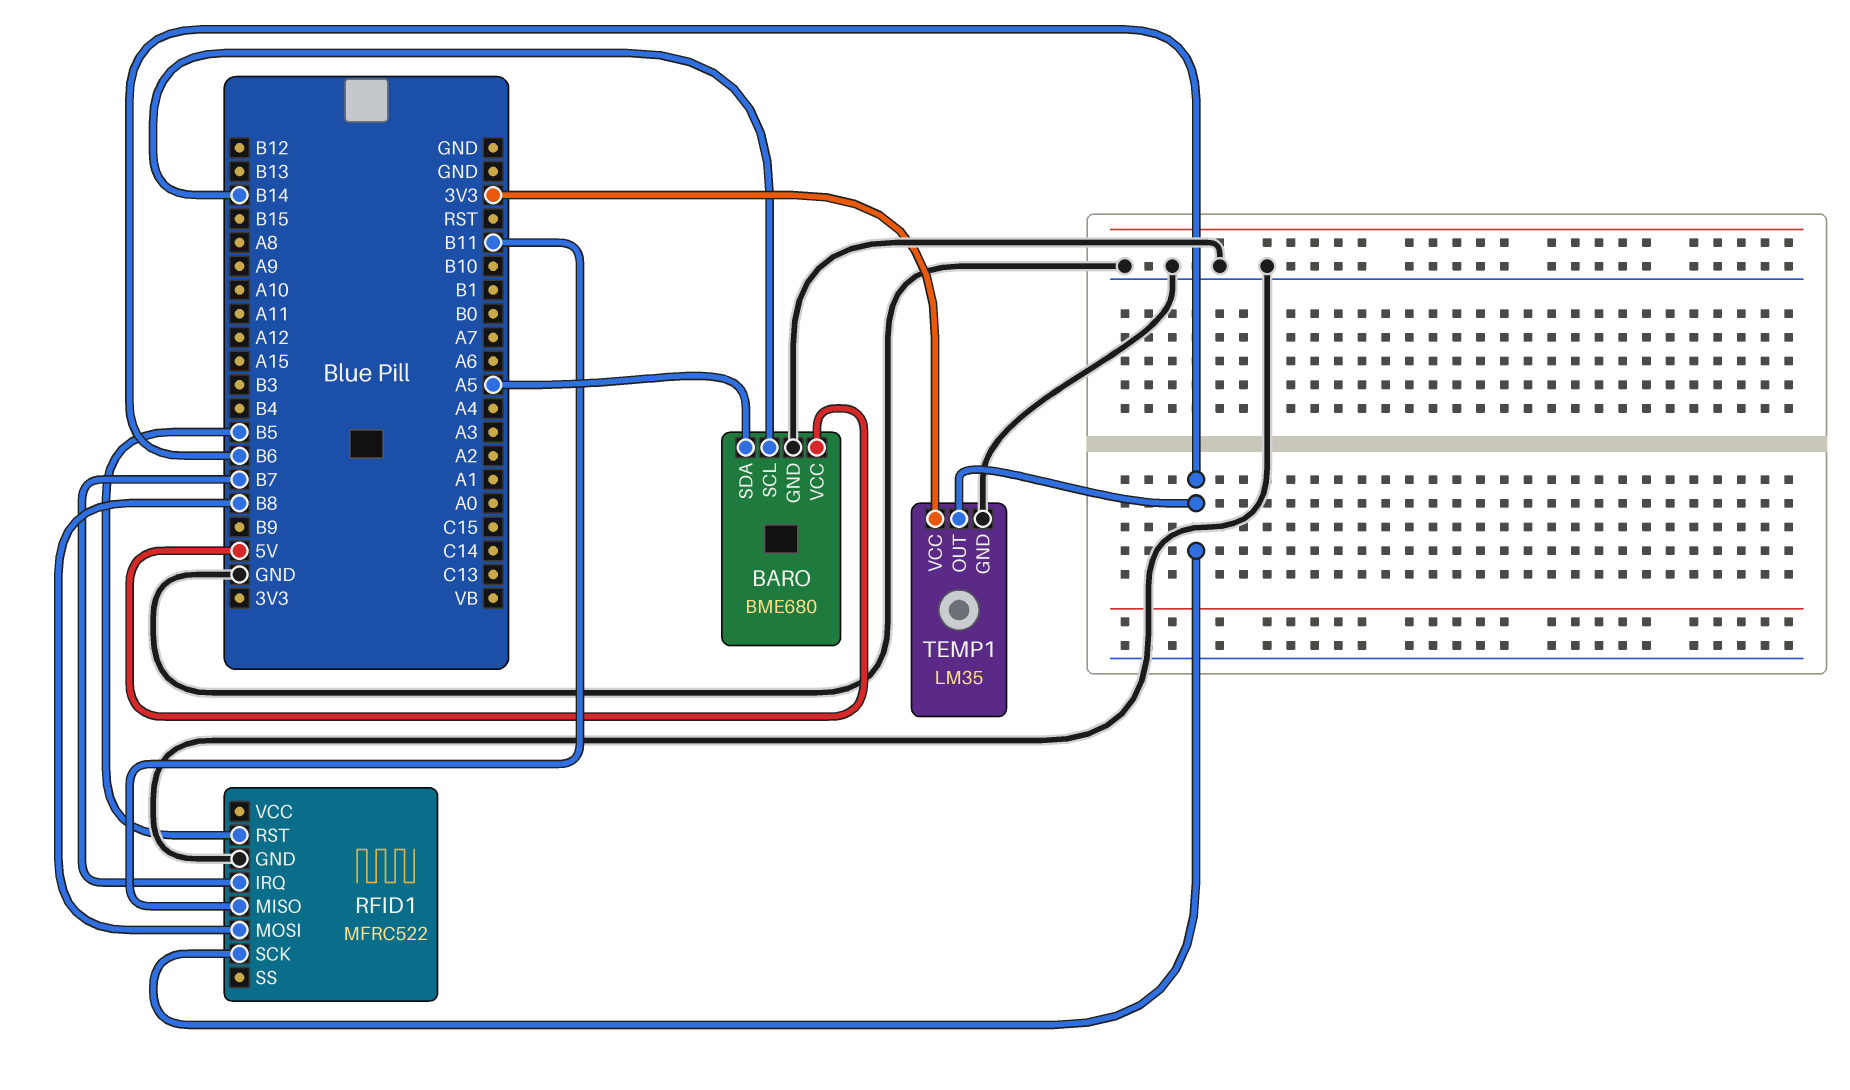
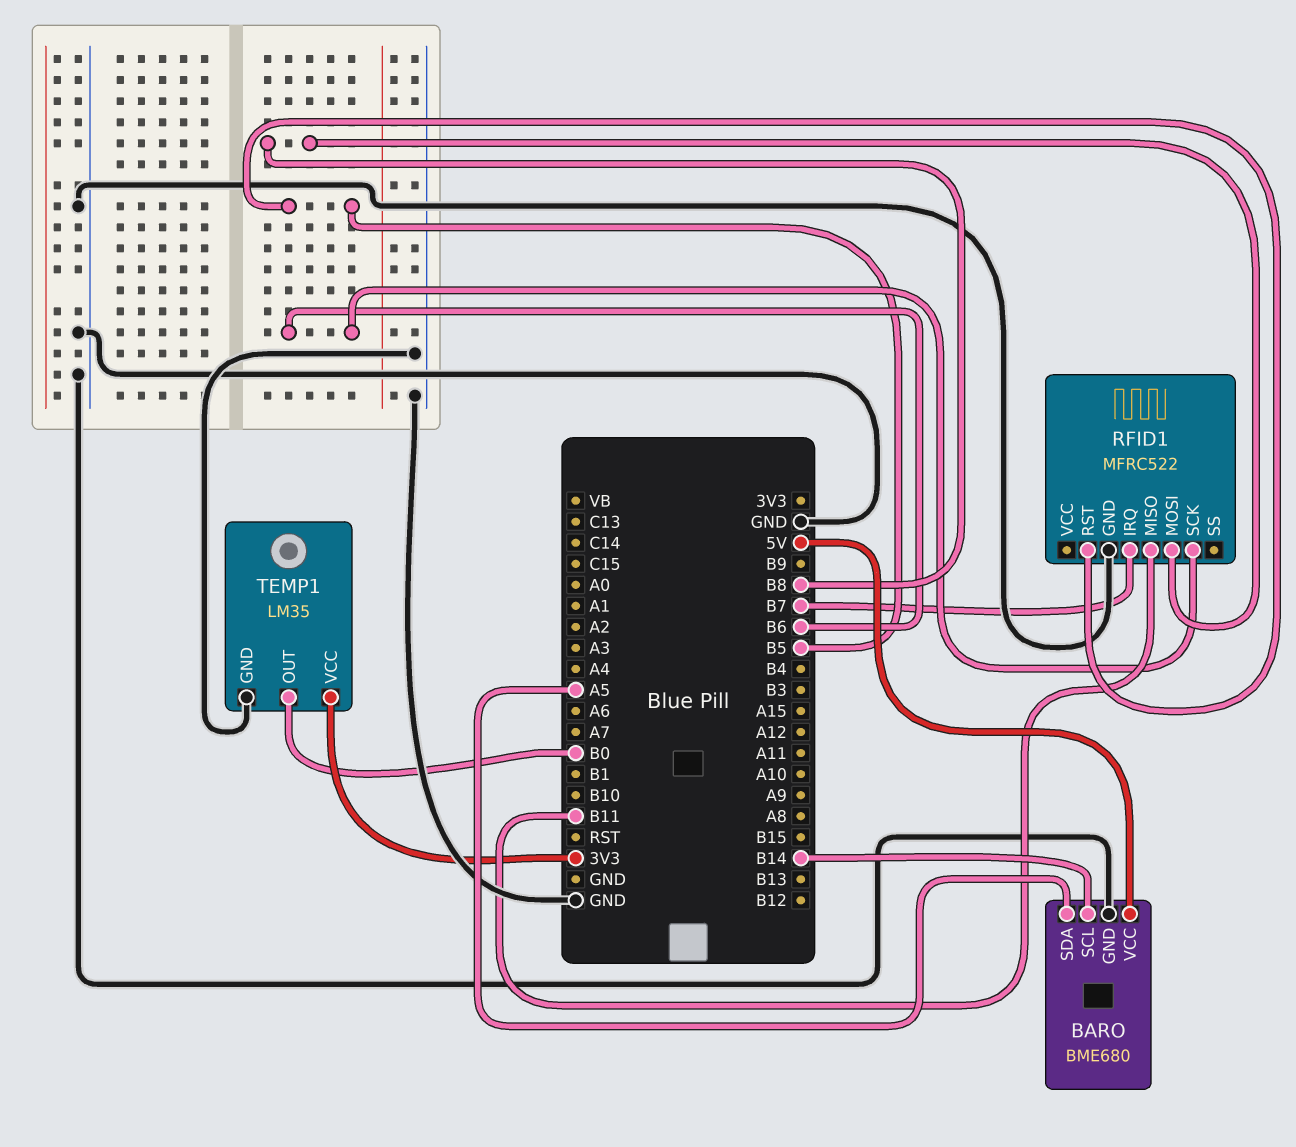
TEMP1 pin OUT: B6 -> B0

